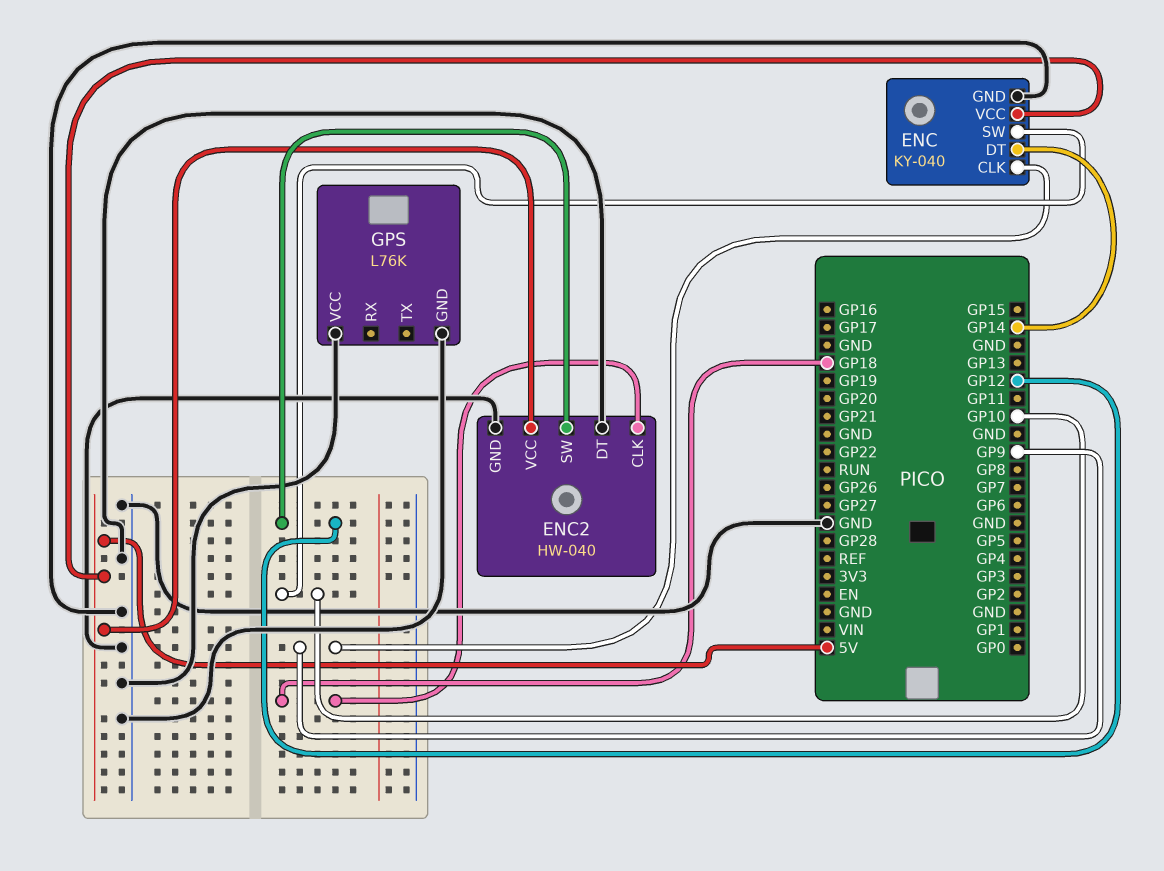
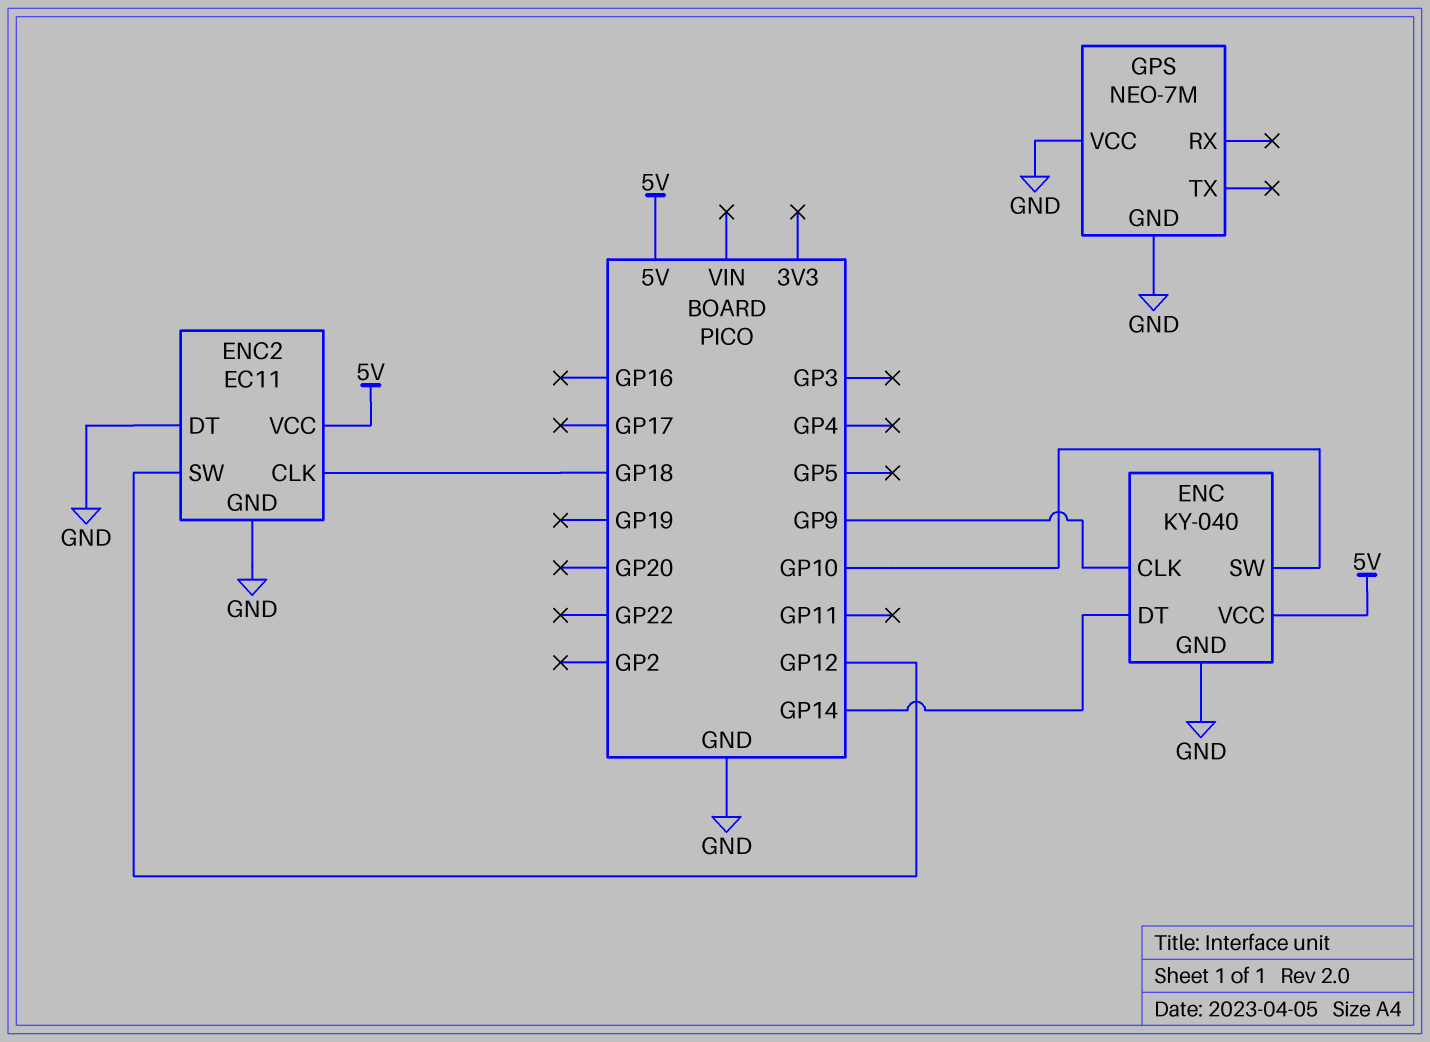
ENC2: HW-040 -> EC11
GPS: L76K -> NEO-7M

